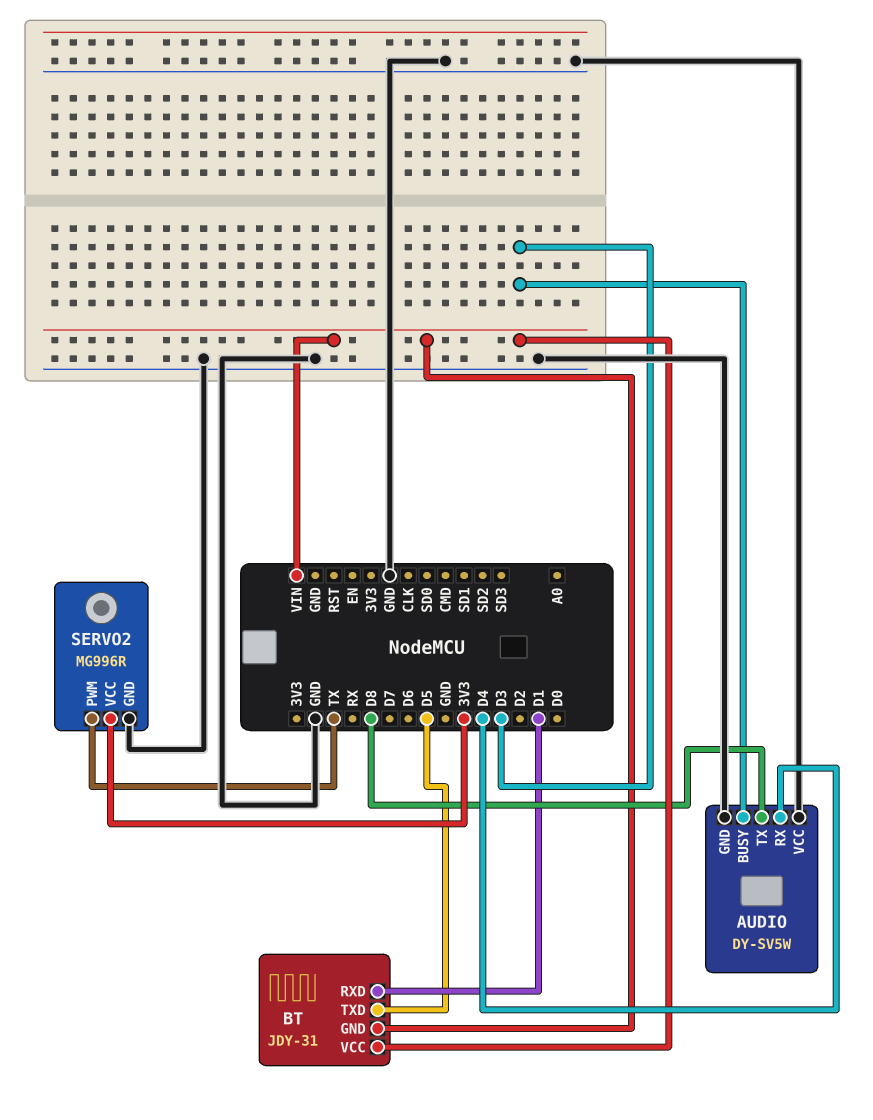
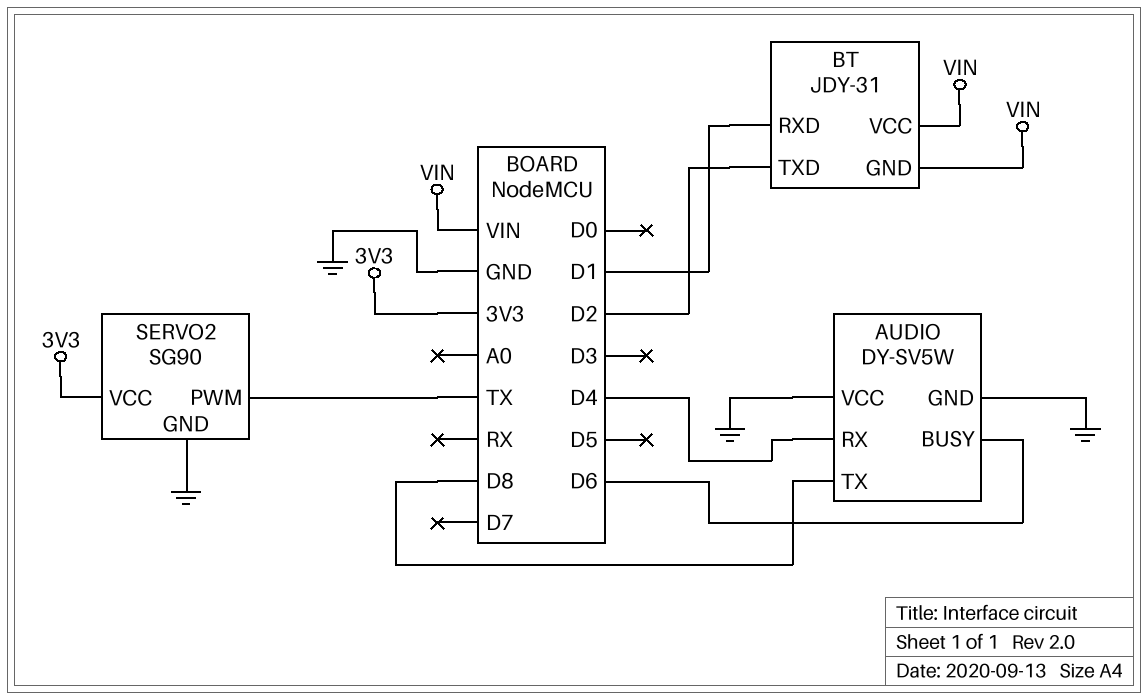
AUDIO pin BUSY: D3 -> D6
BT pin TXD: D5 -> D2
SERVO2: MG996R -> SG90

